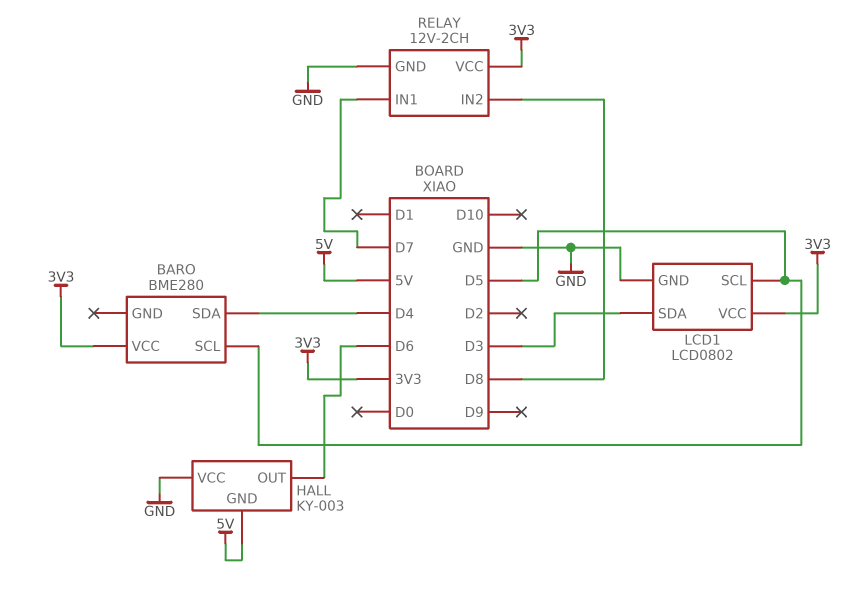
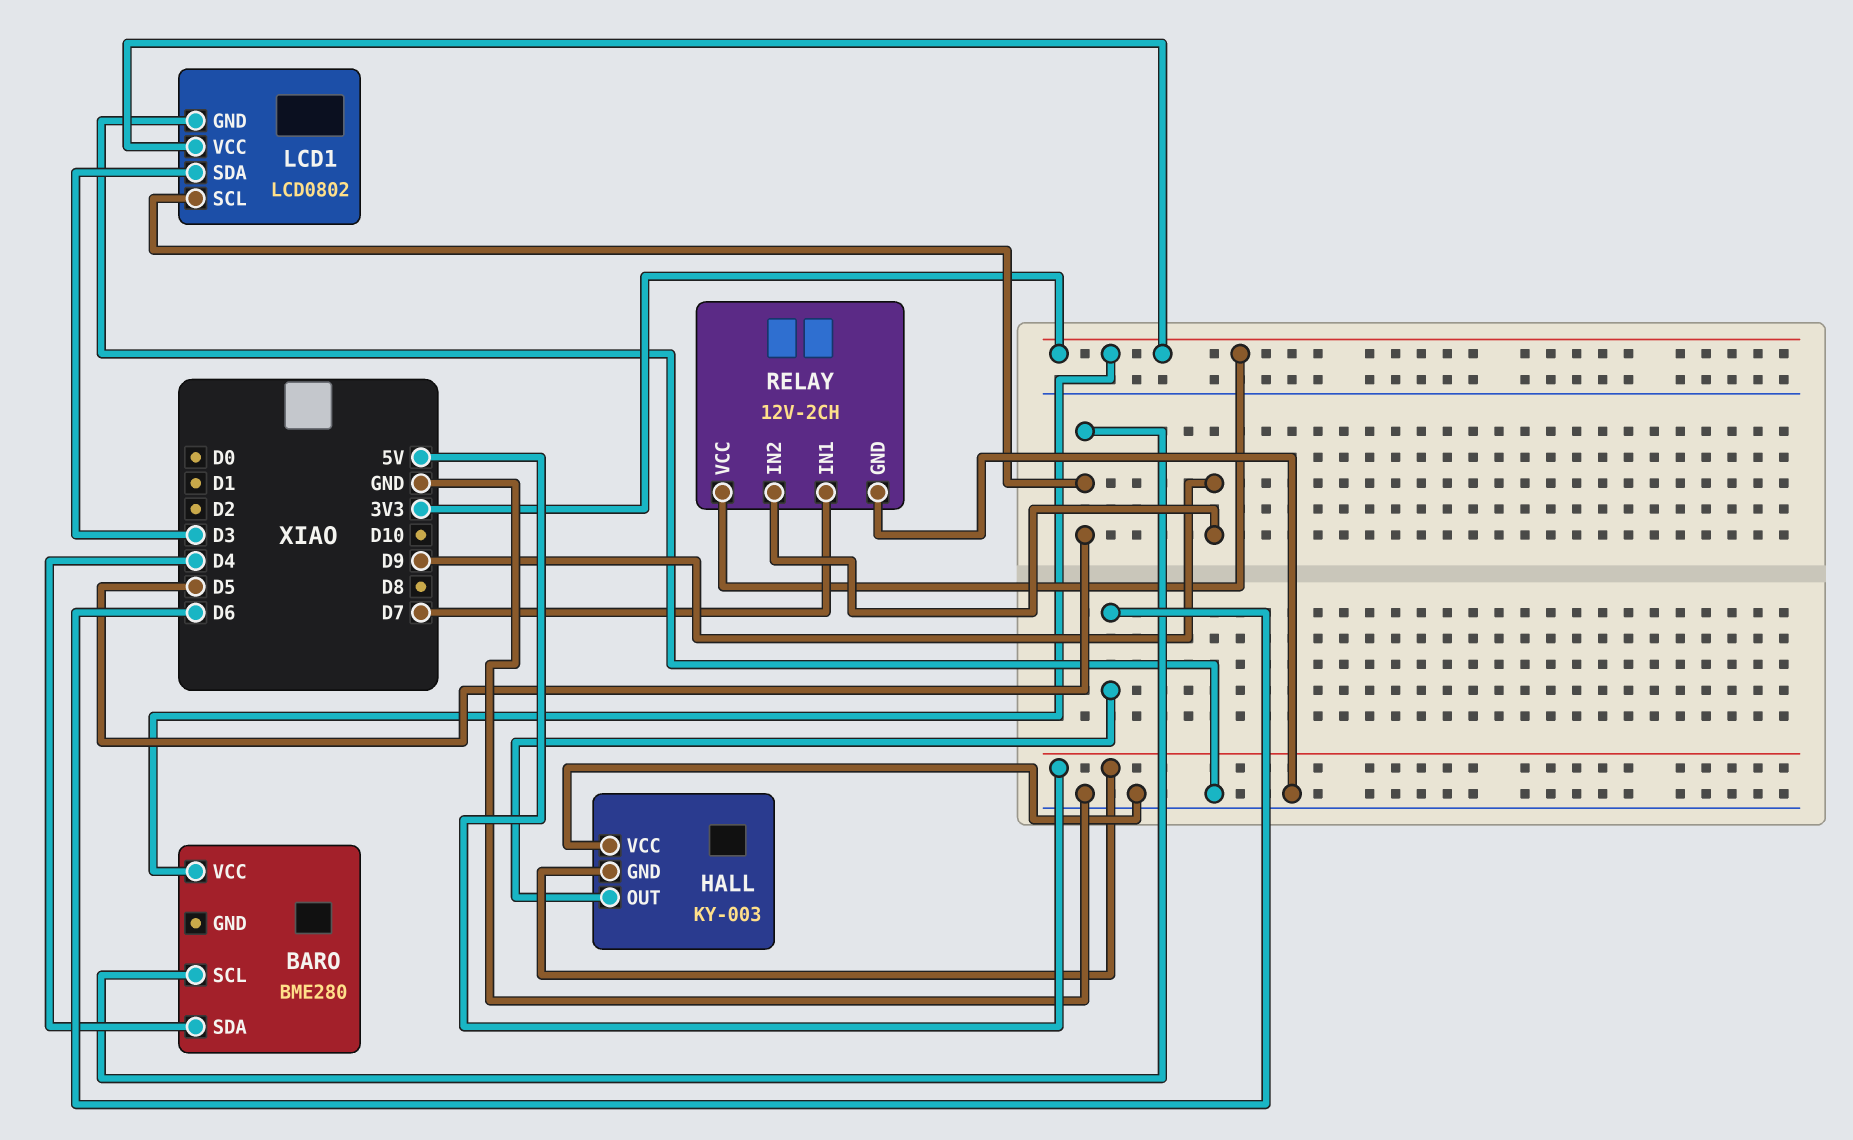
RELAY pin IN2: D8 -> D9

